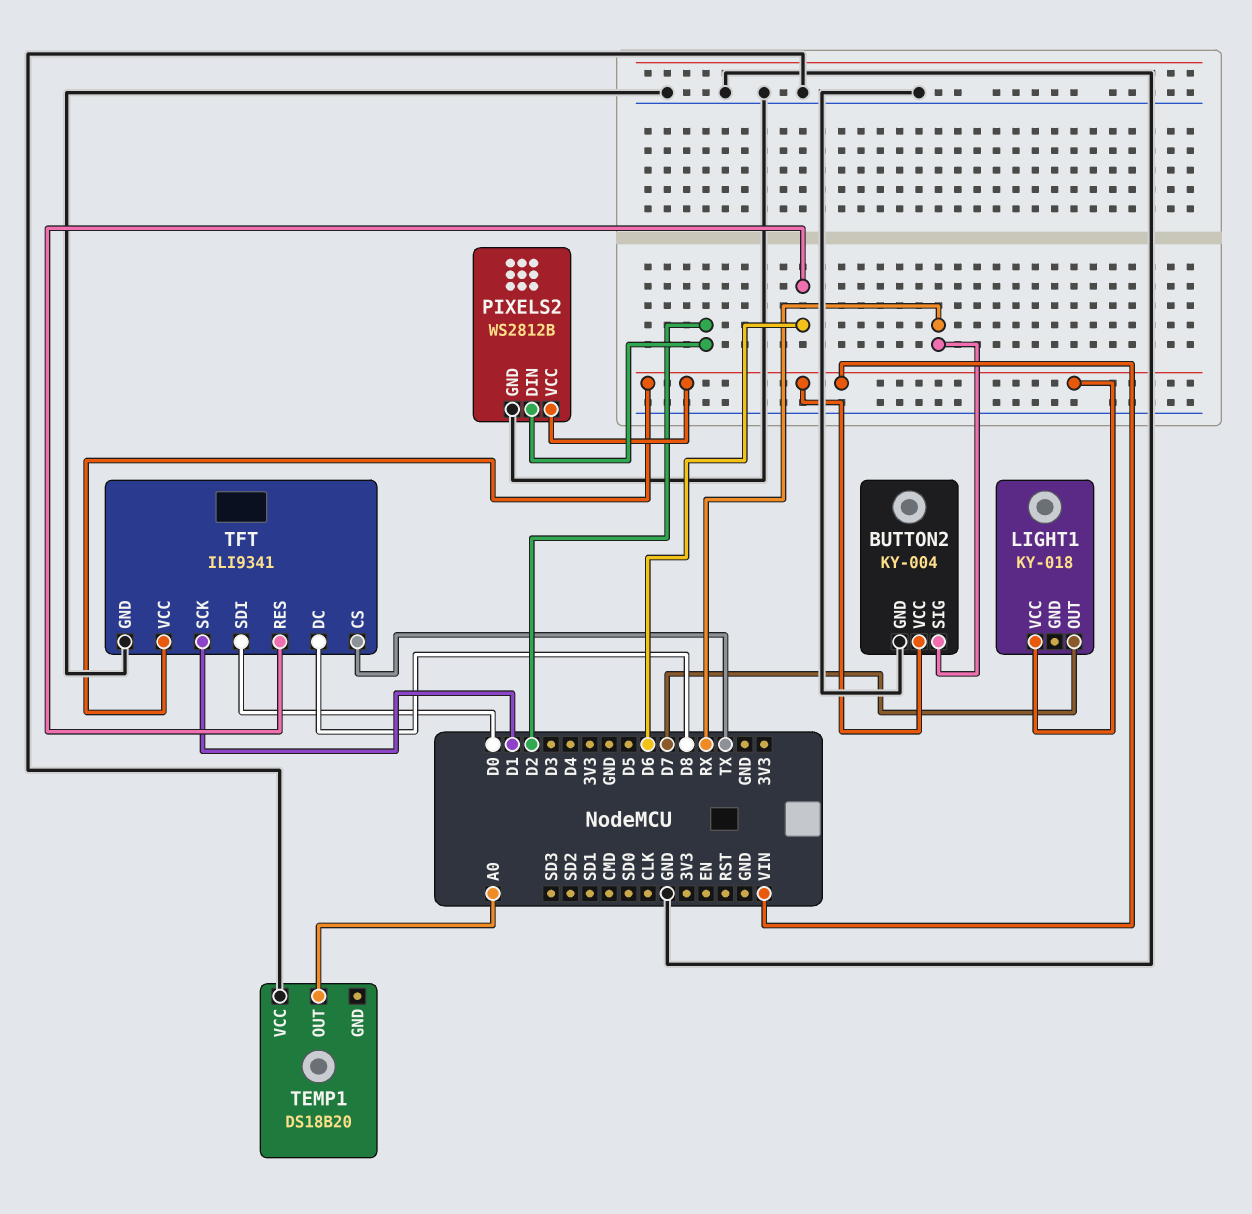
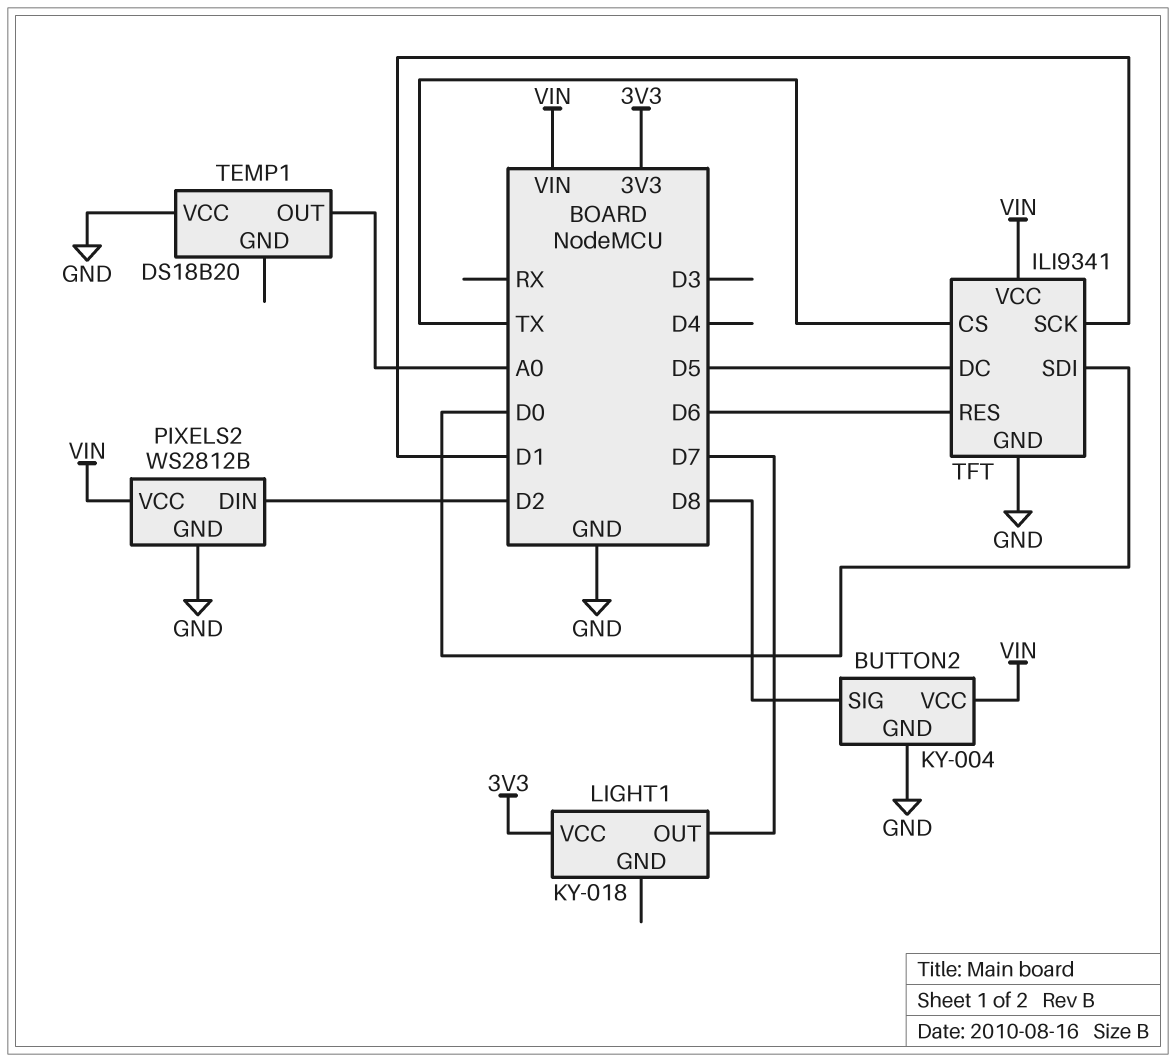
BUTTON2 pin SIG: RX -> D8
LIGHT1 pin VCC: VIN -> 3V3
TFT pin DC: D8 -> D5

